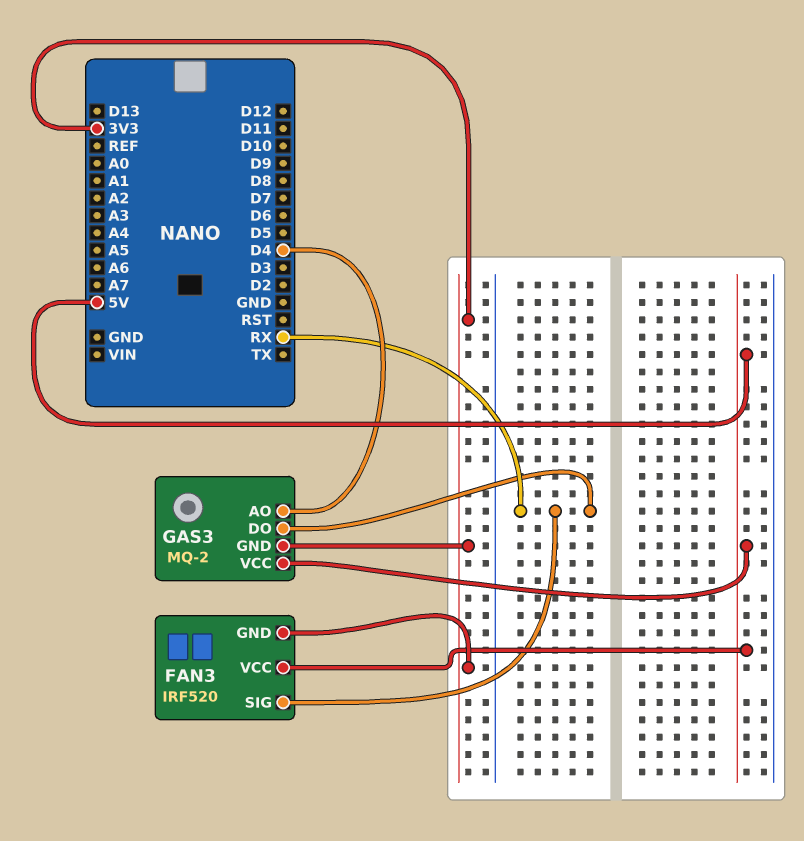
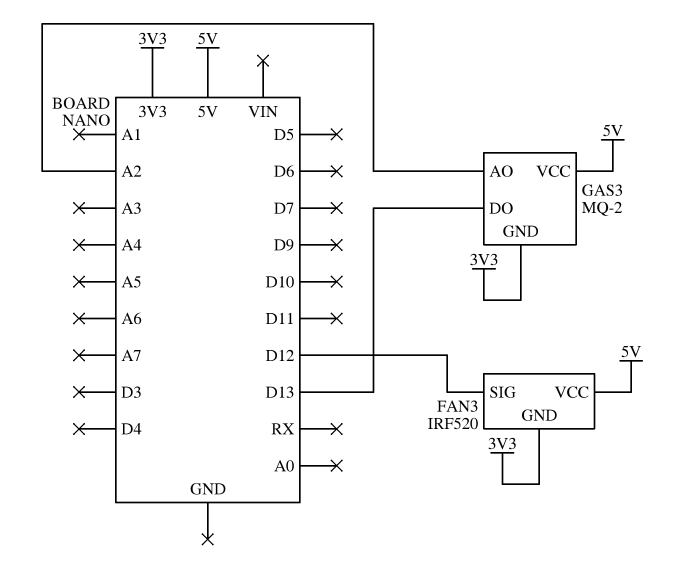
FAN3 pin SIG: RX -> D12
GAS3 pin AO: D4 -> A2
GAS3 pin DO: RX -> D13

